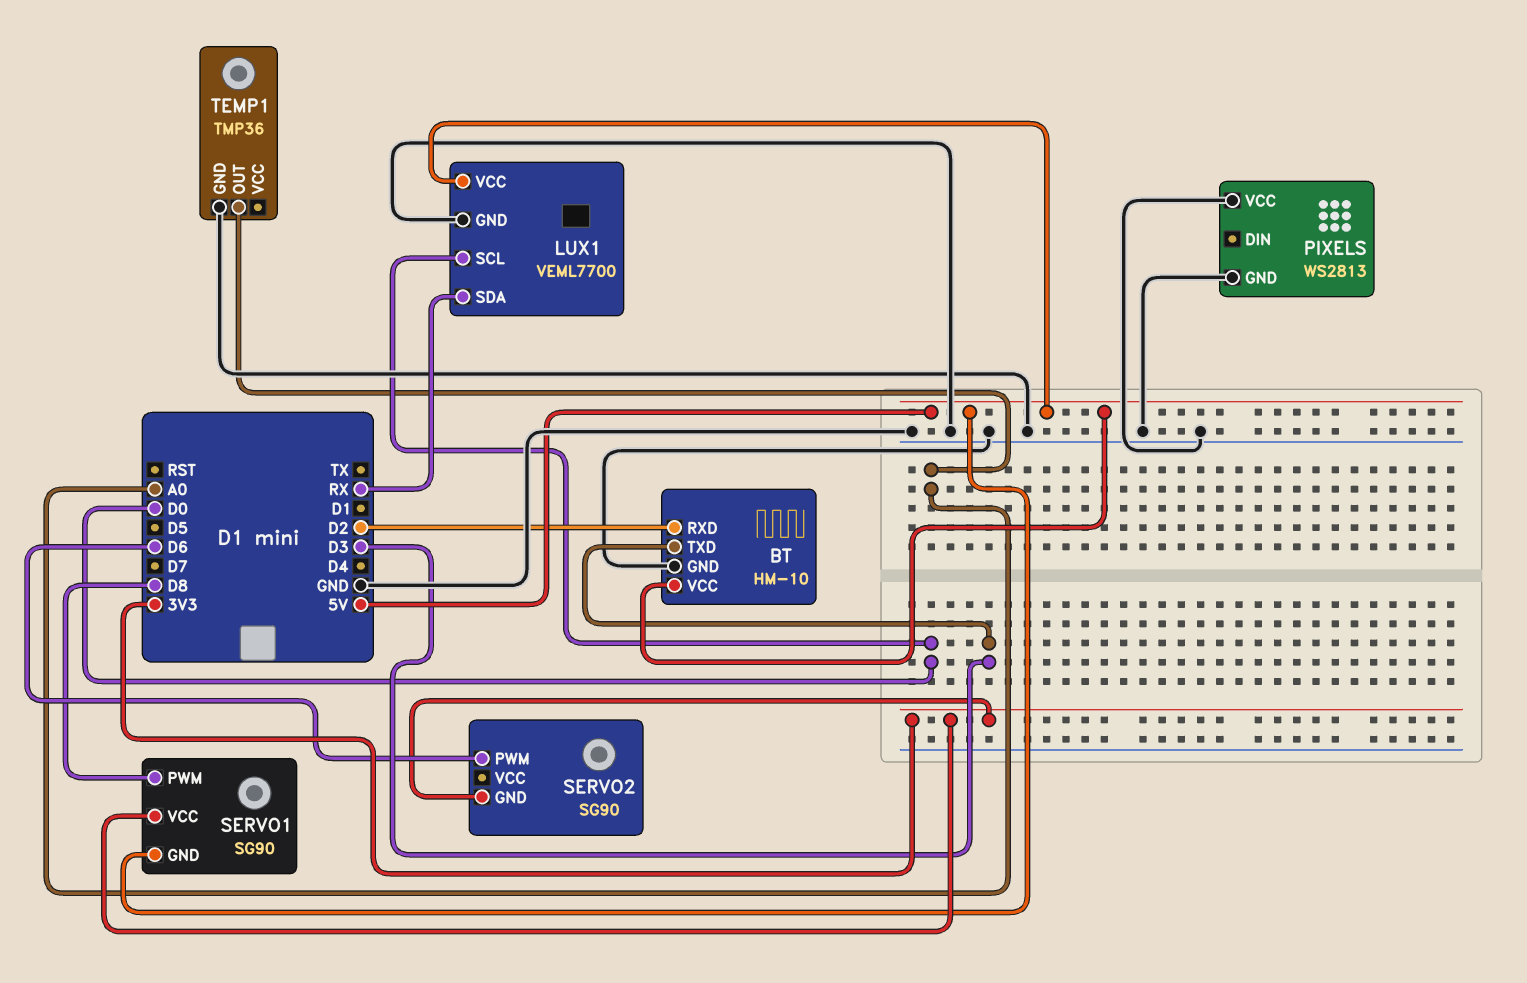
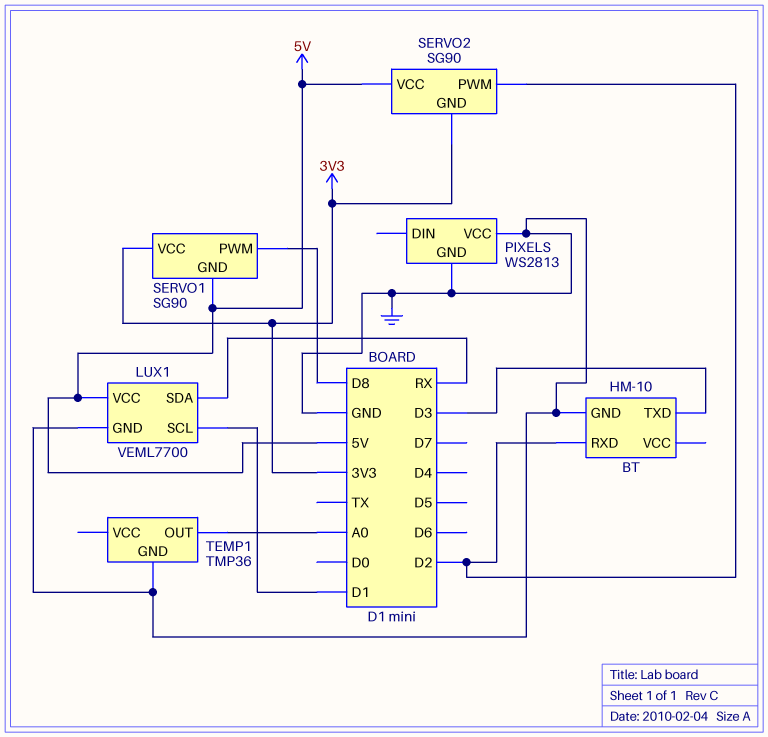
BT pin VCC: 5V -> none
LUX1 pin SCL: D0 -> D1
SERVO2 pin PWM: D6 -> D2
SERVO2 pin VCC: none -> 5V

